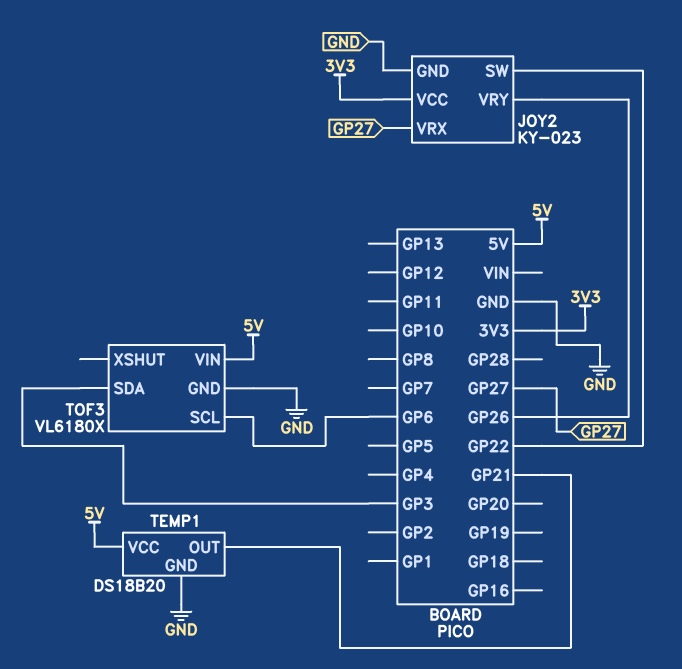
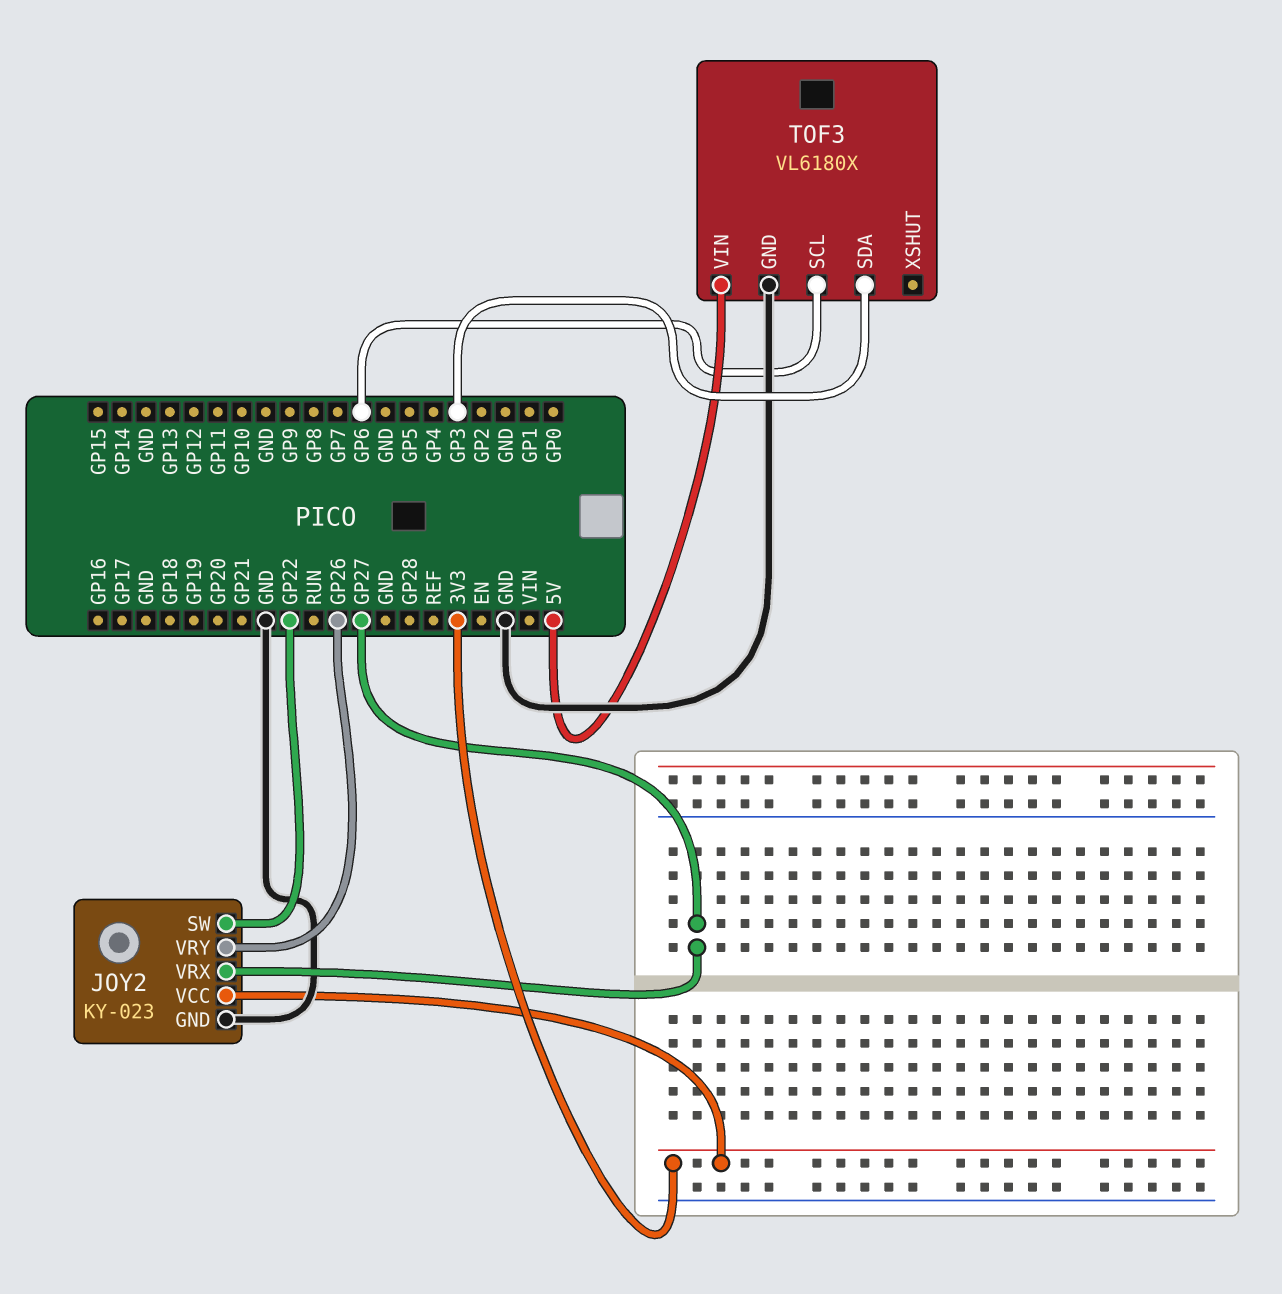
TEMP1: DS18B20 -> none
TEMP1 pin GND: GND -> none
TEMP1 pin OUT: GP21 -> none
TEMP1 pin VCC: 5V -> none

